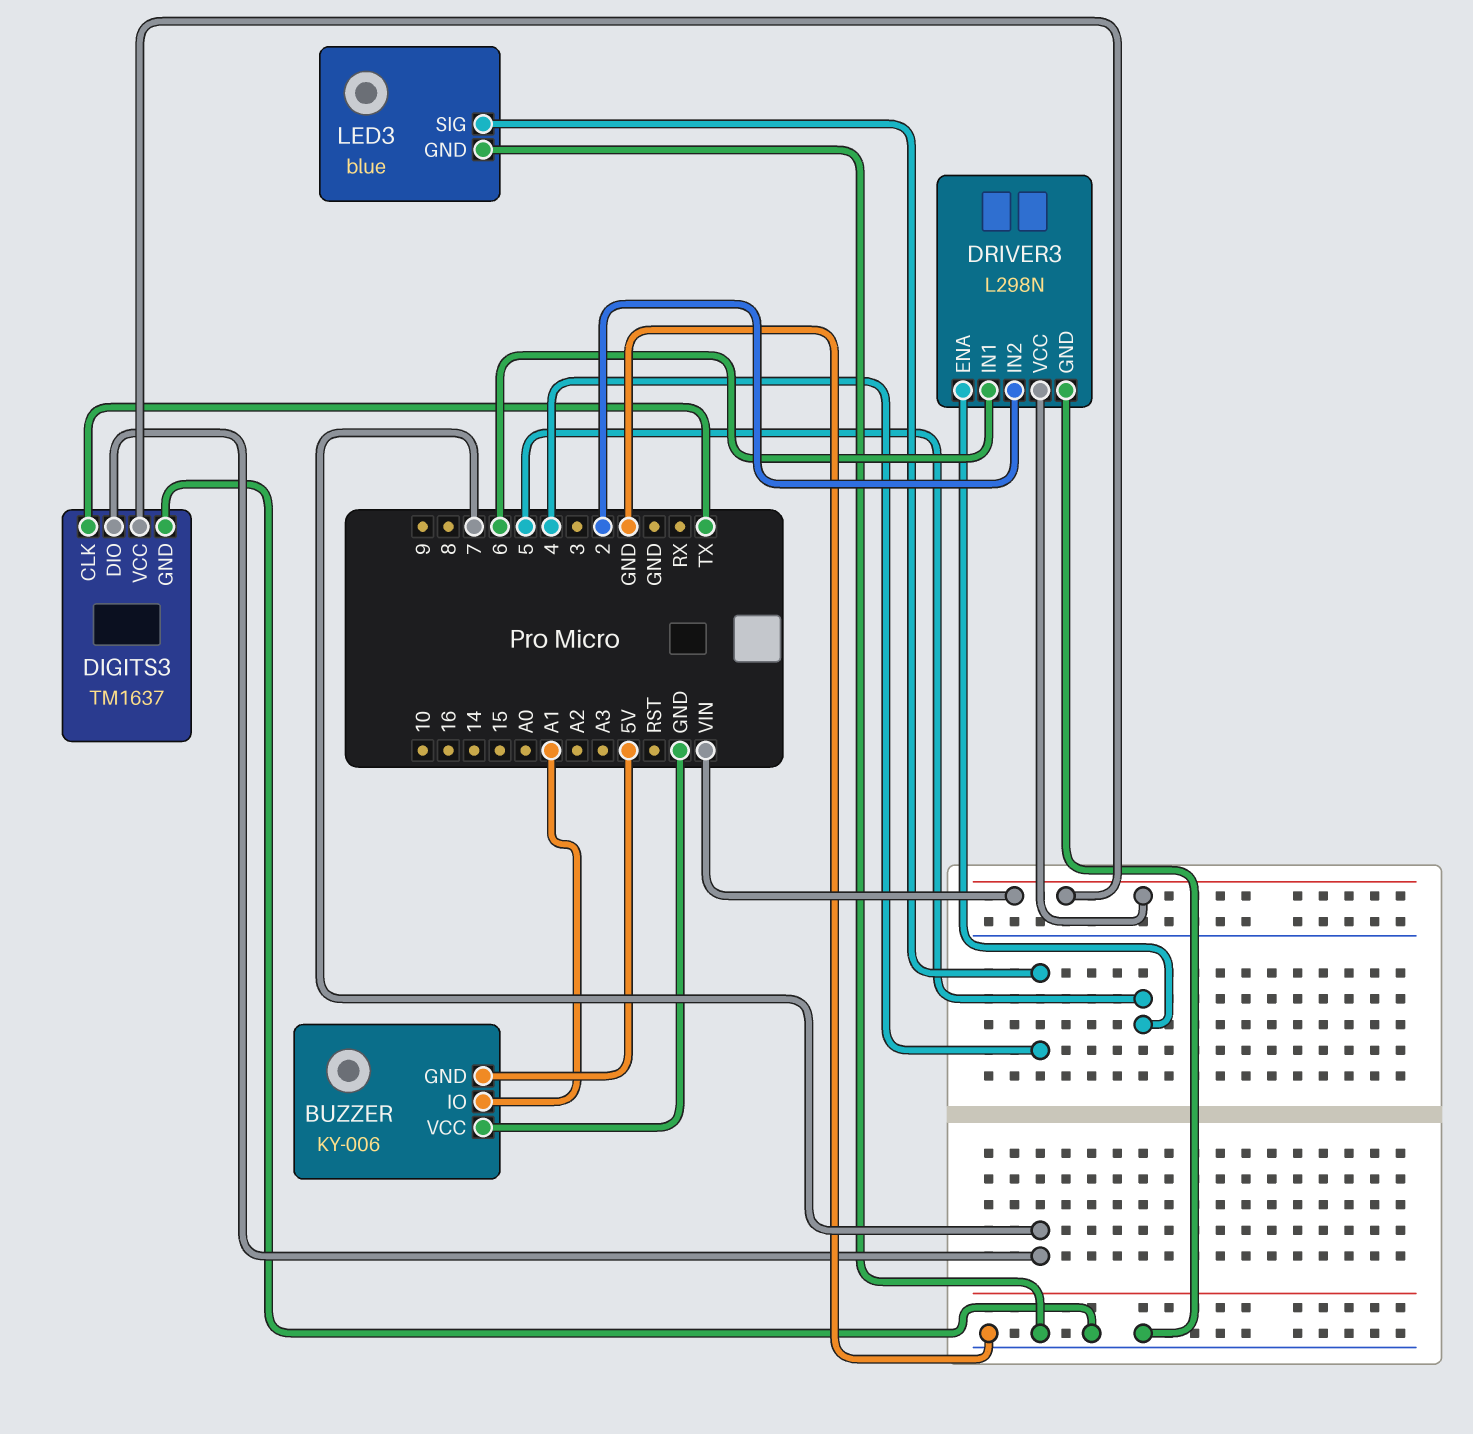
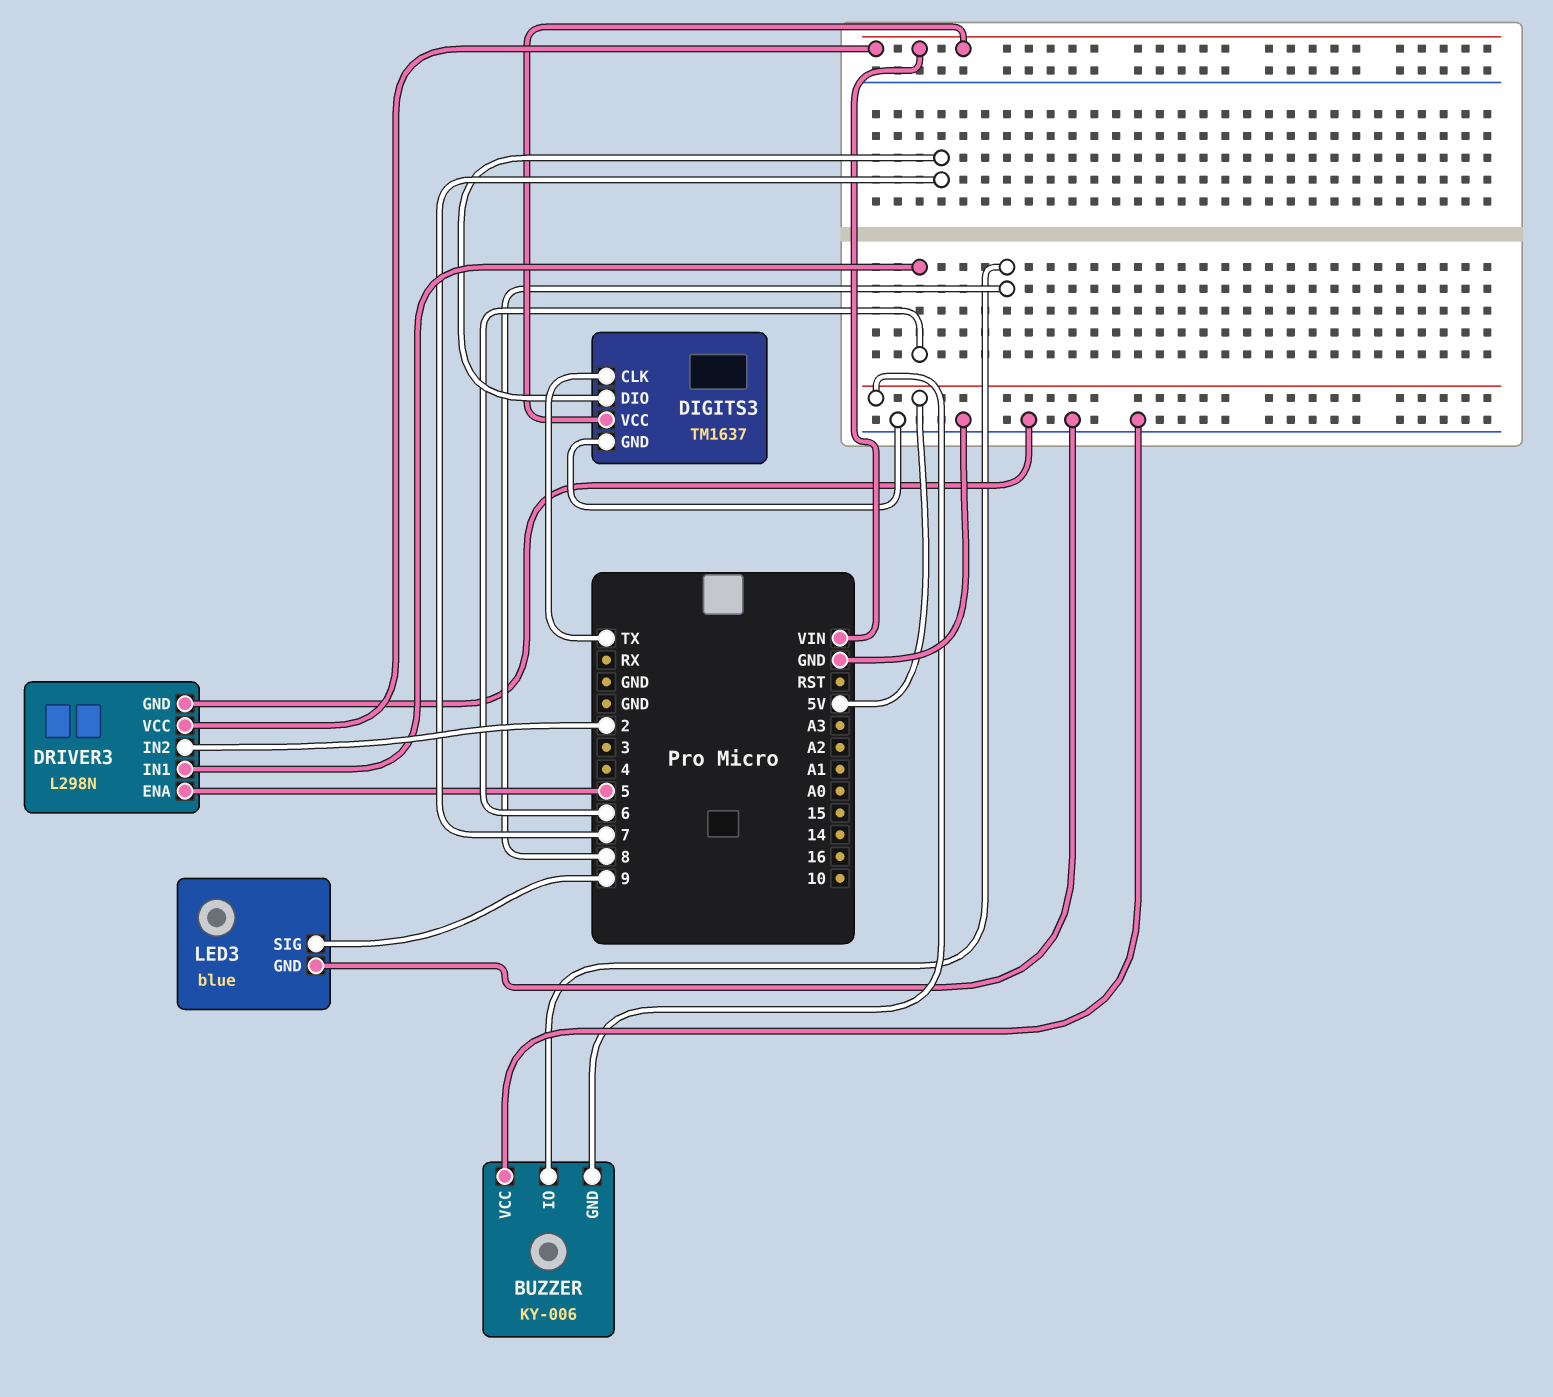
BUZZER pin IO: A1 -> 8
LED3 pin SIG: 4 -> 9

